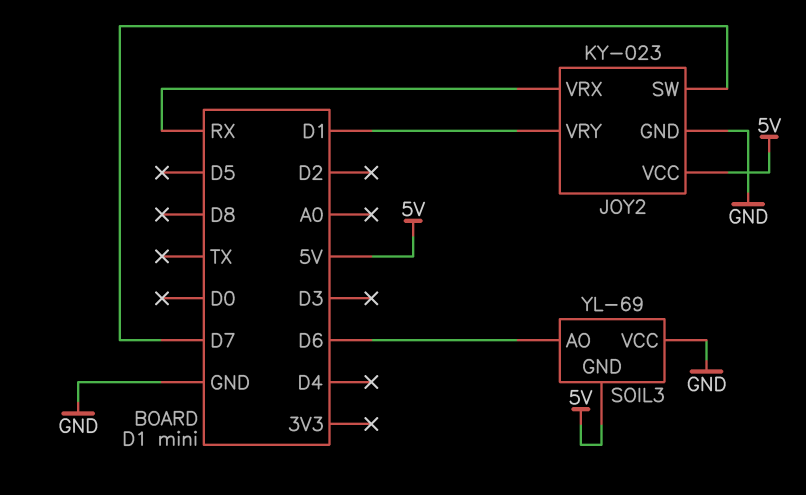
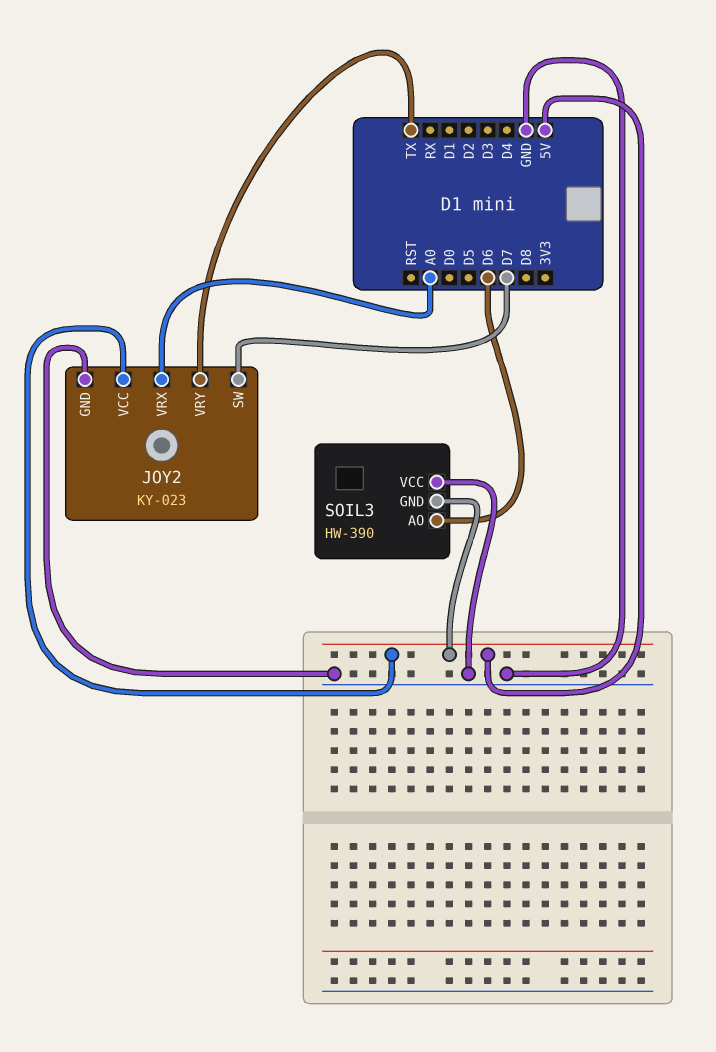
JOY2 pin VRX: RX -> A0
JOY2 pin VRY: D1 -> TX
SOIL3: YL-69 -> HW-390

